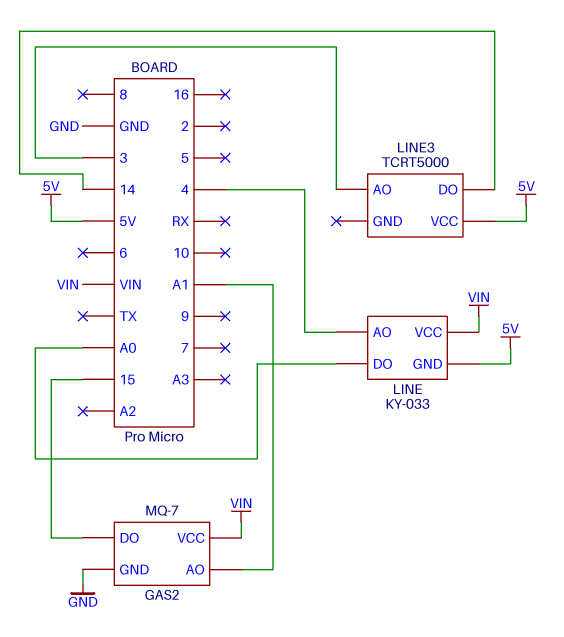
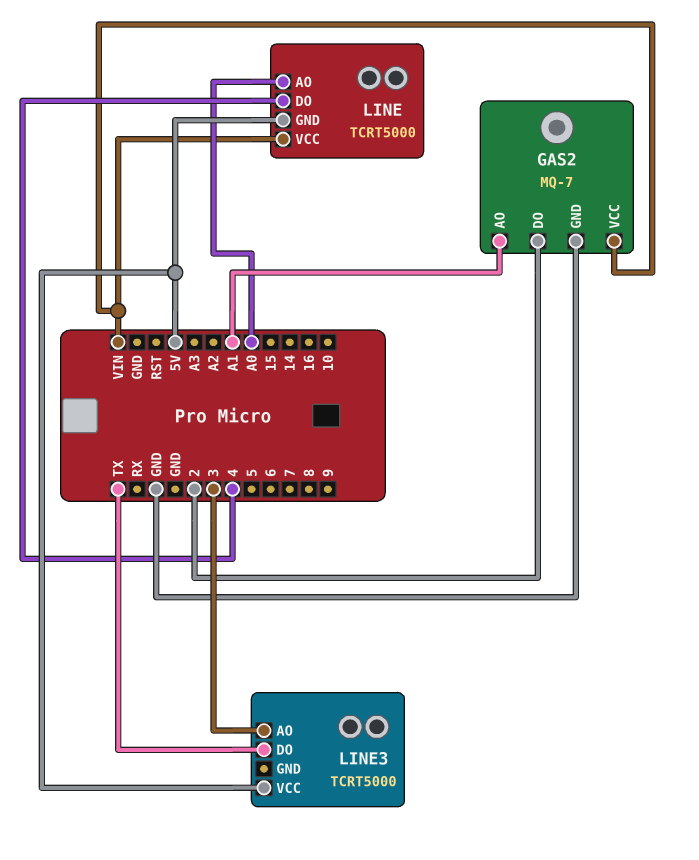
GAS2 pin DO: 15 -> 2
LINE: KY-033 -> TCRT5000
LINE pin AO: 4 -> A0
LINE pin DO: A0 -> 4
LINE3 pin DO: 14 -> TX

